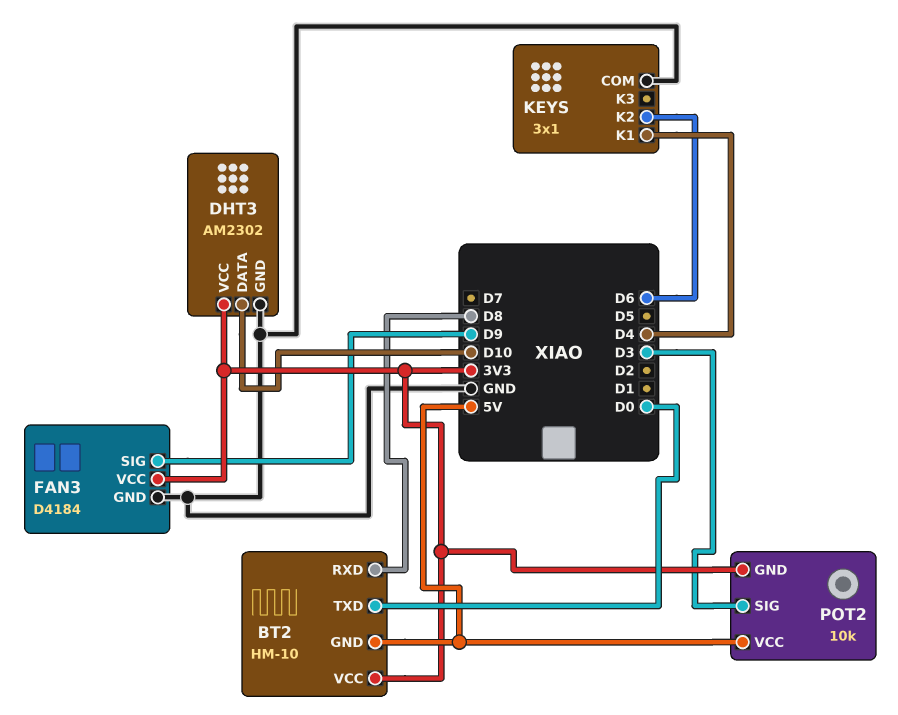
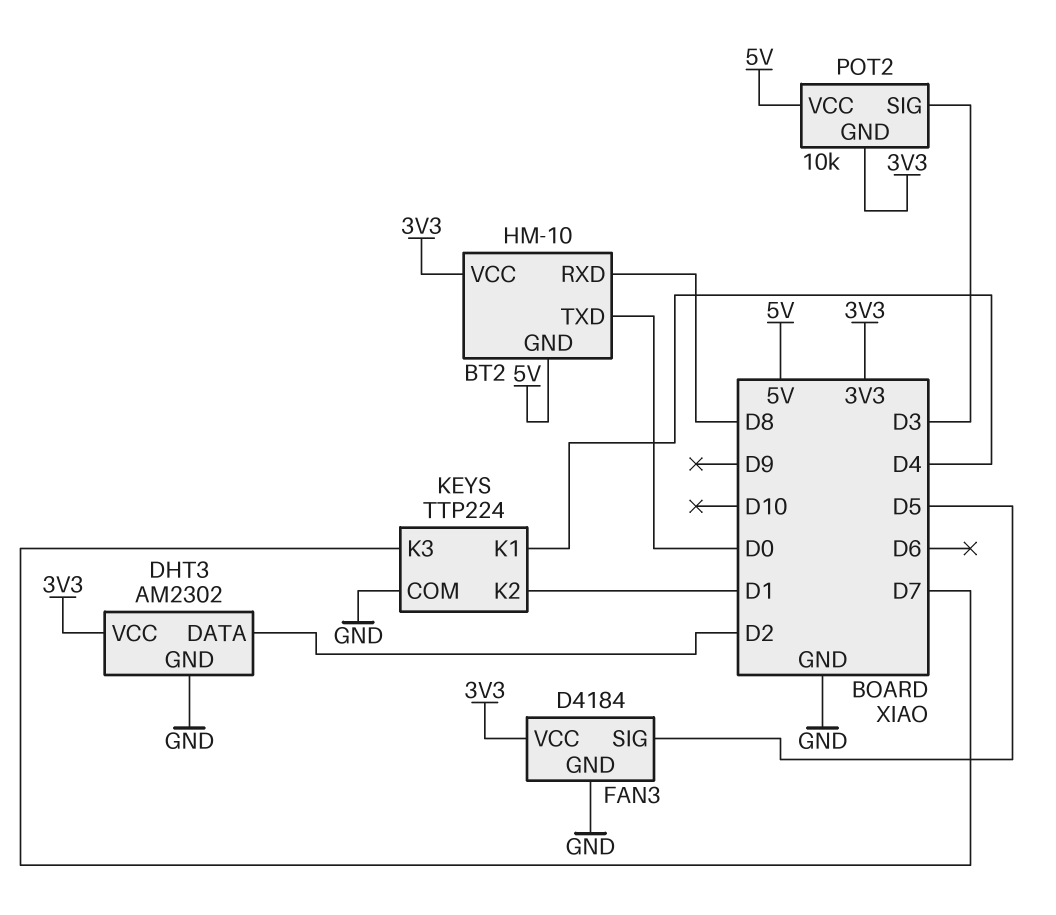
DHT3 pin DATA: D10 -> D2
FAN3 pin SIG: D9 -> D5
KEYS: 3x1 -> TTP224
KEYS pin K2: D6 -> D1
KEYS pin K3: none -> D7

